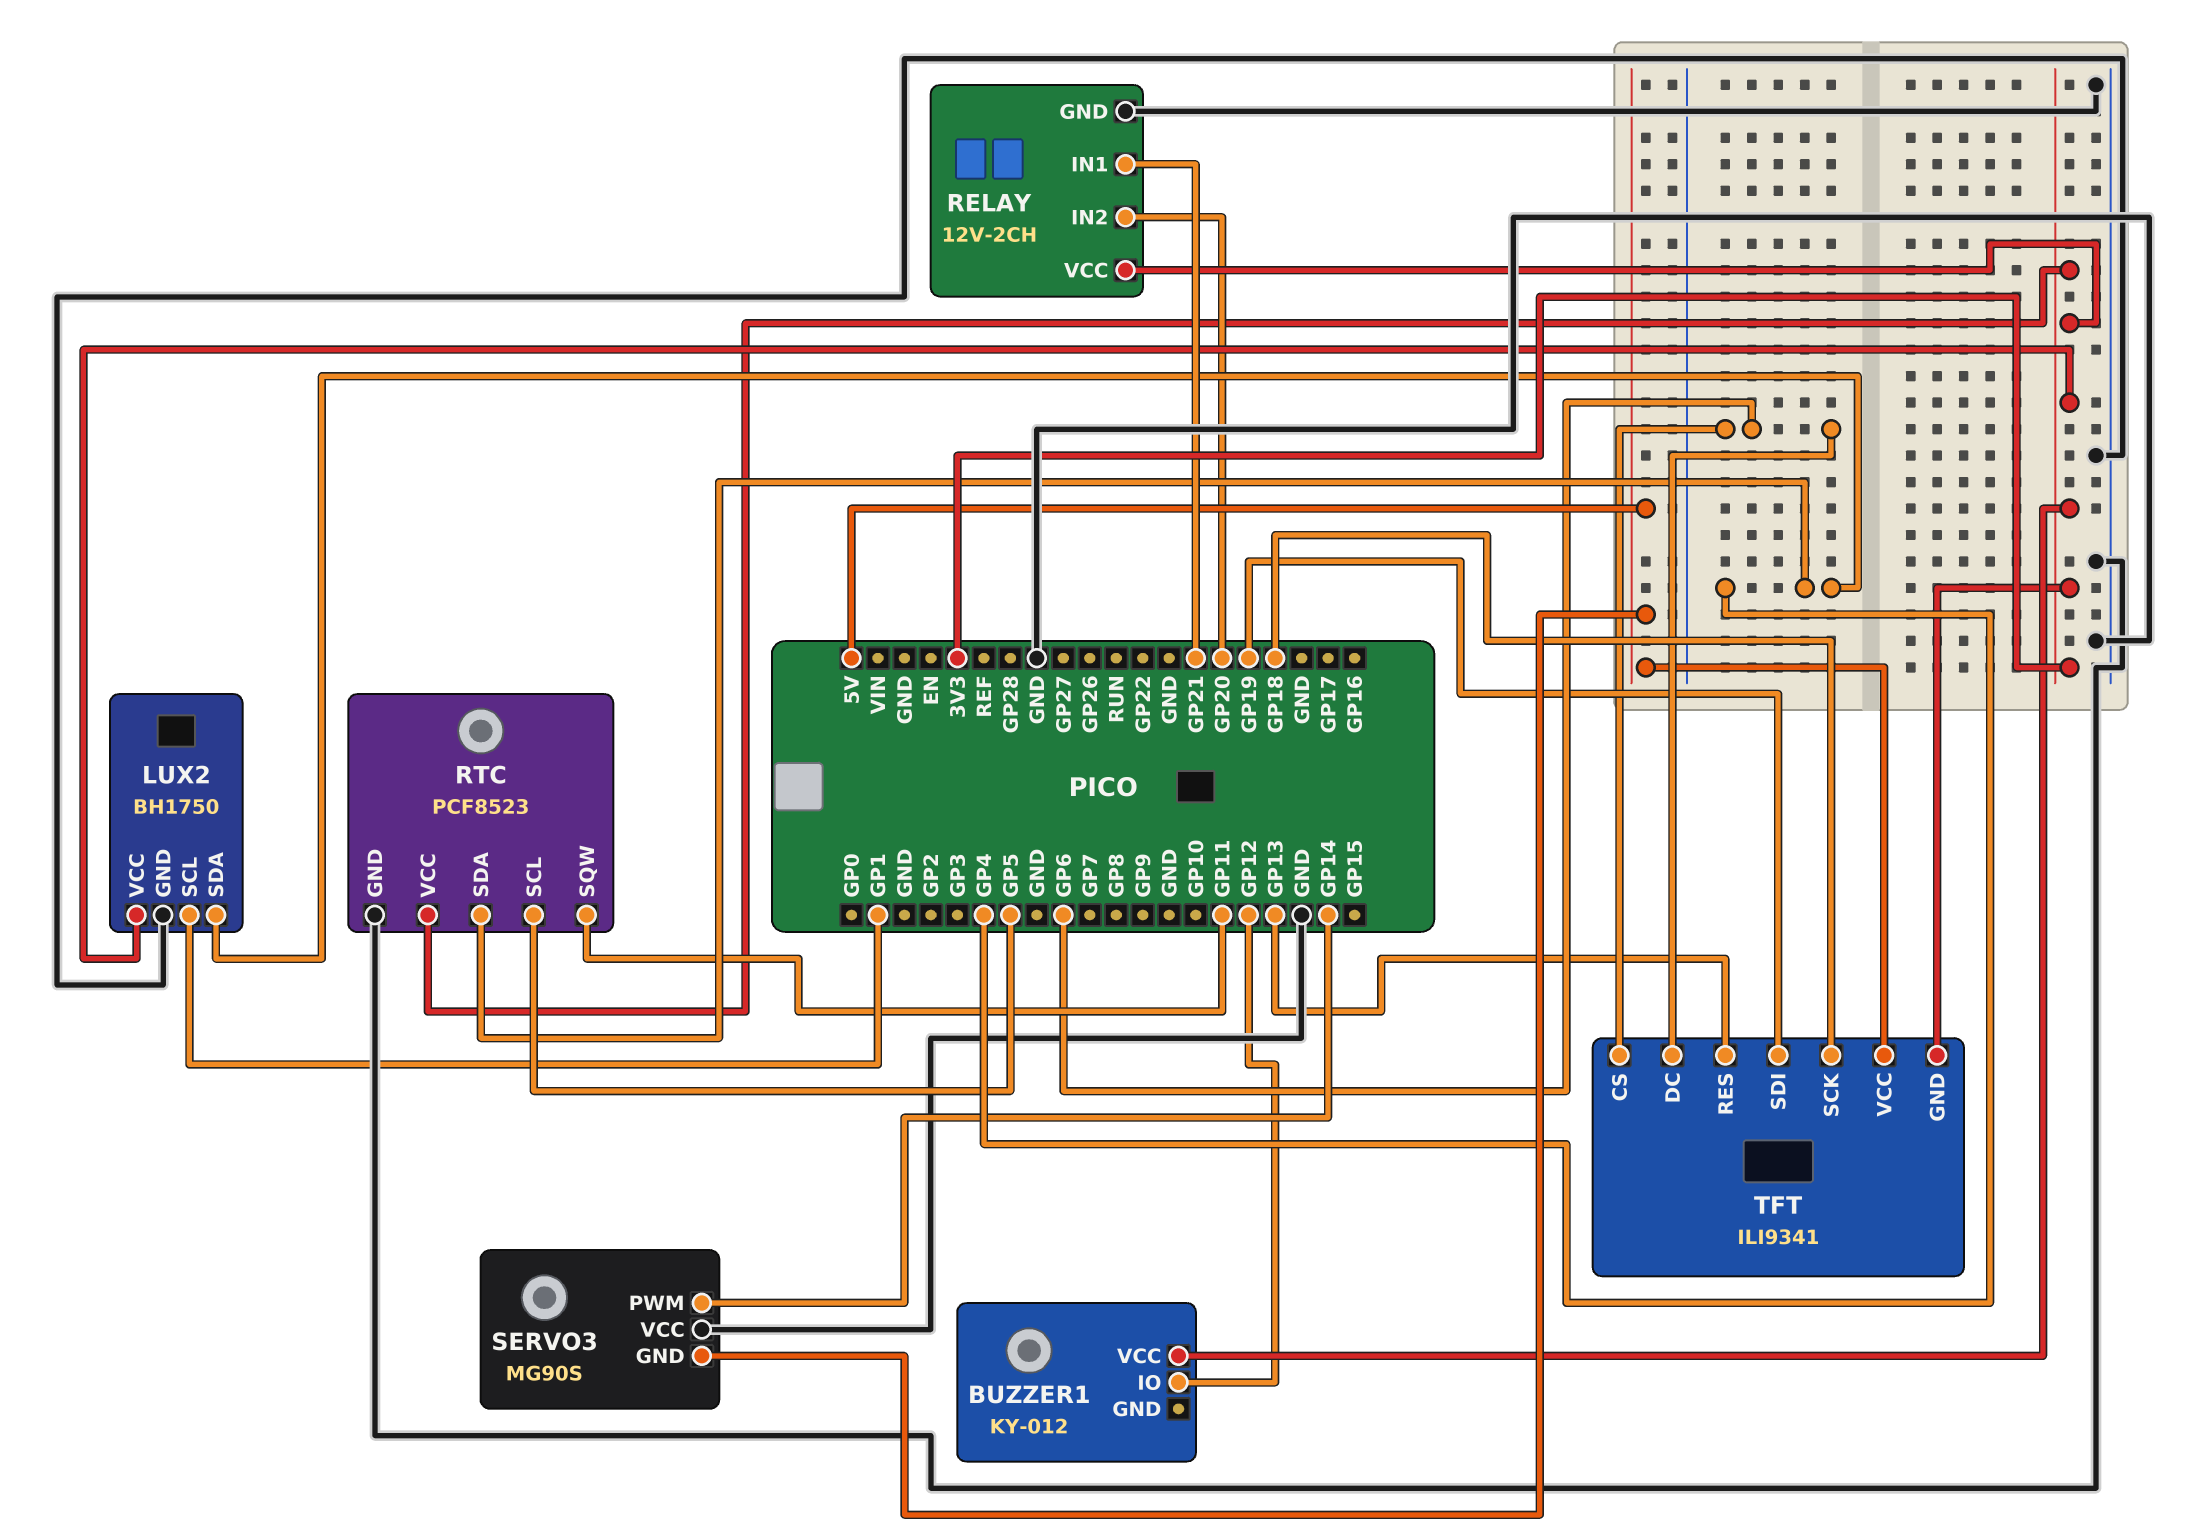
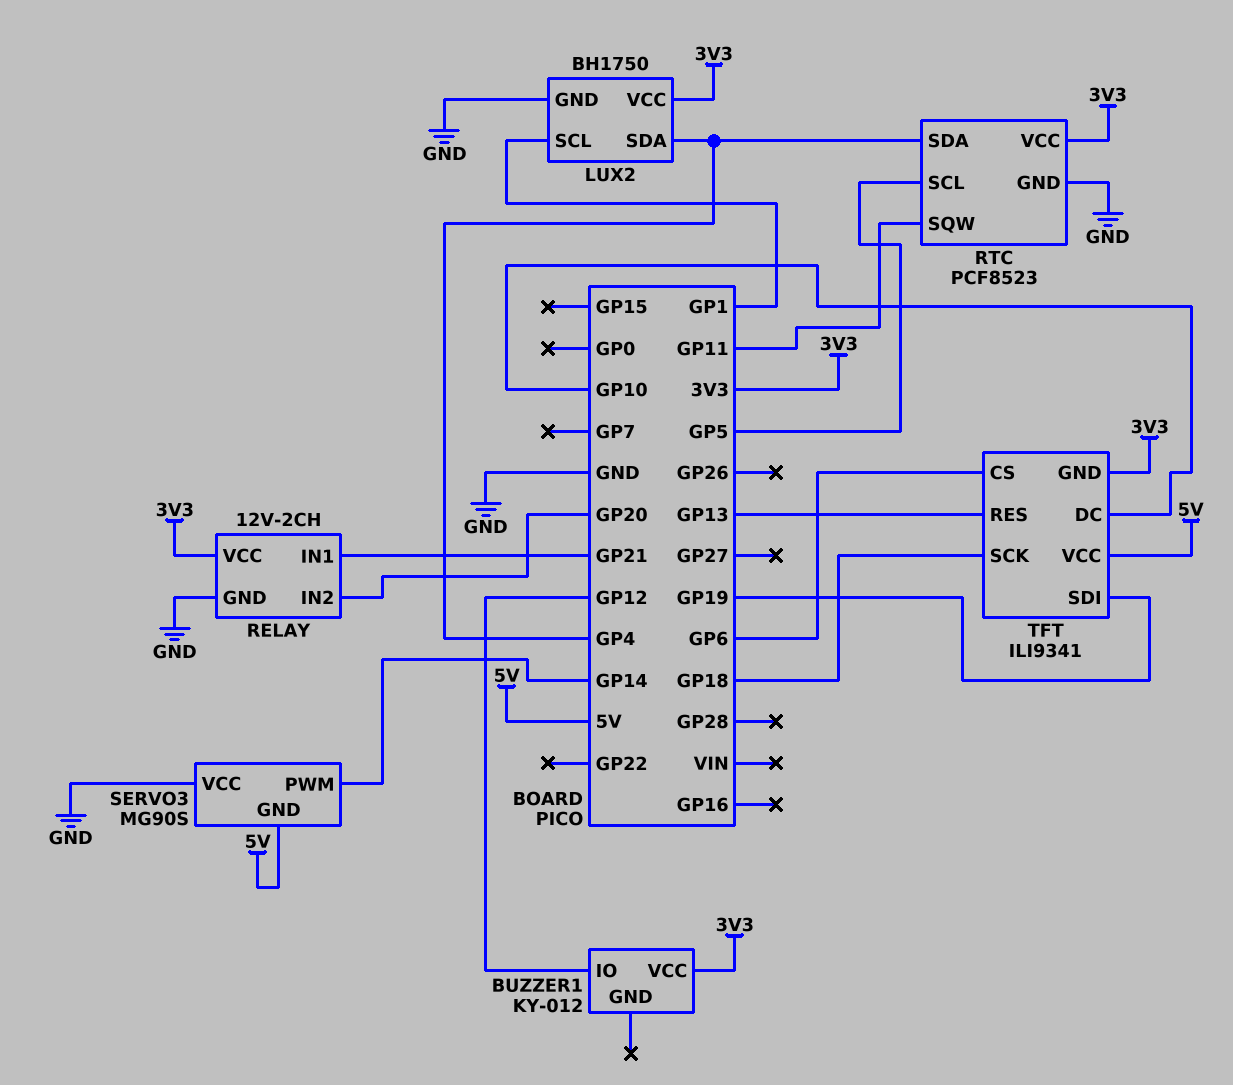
TFT pin DC: GP6 -> GP10

